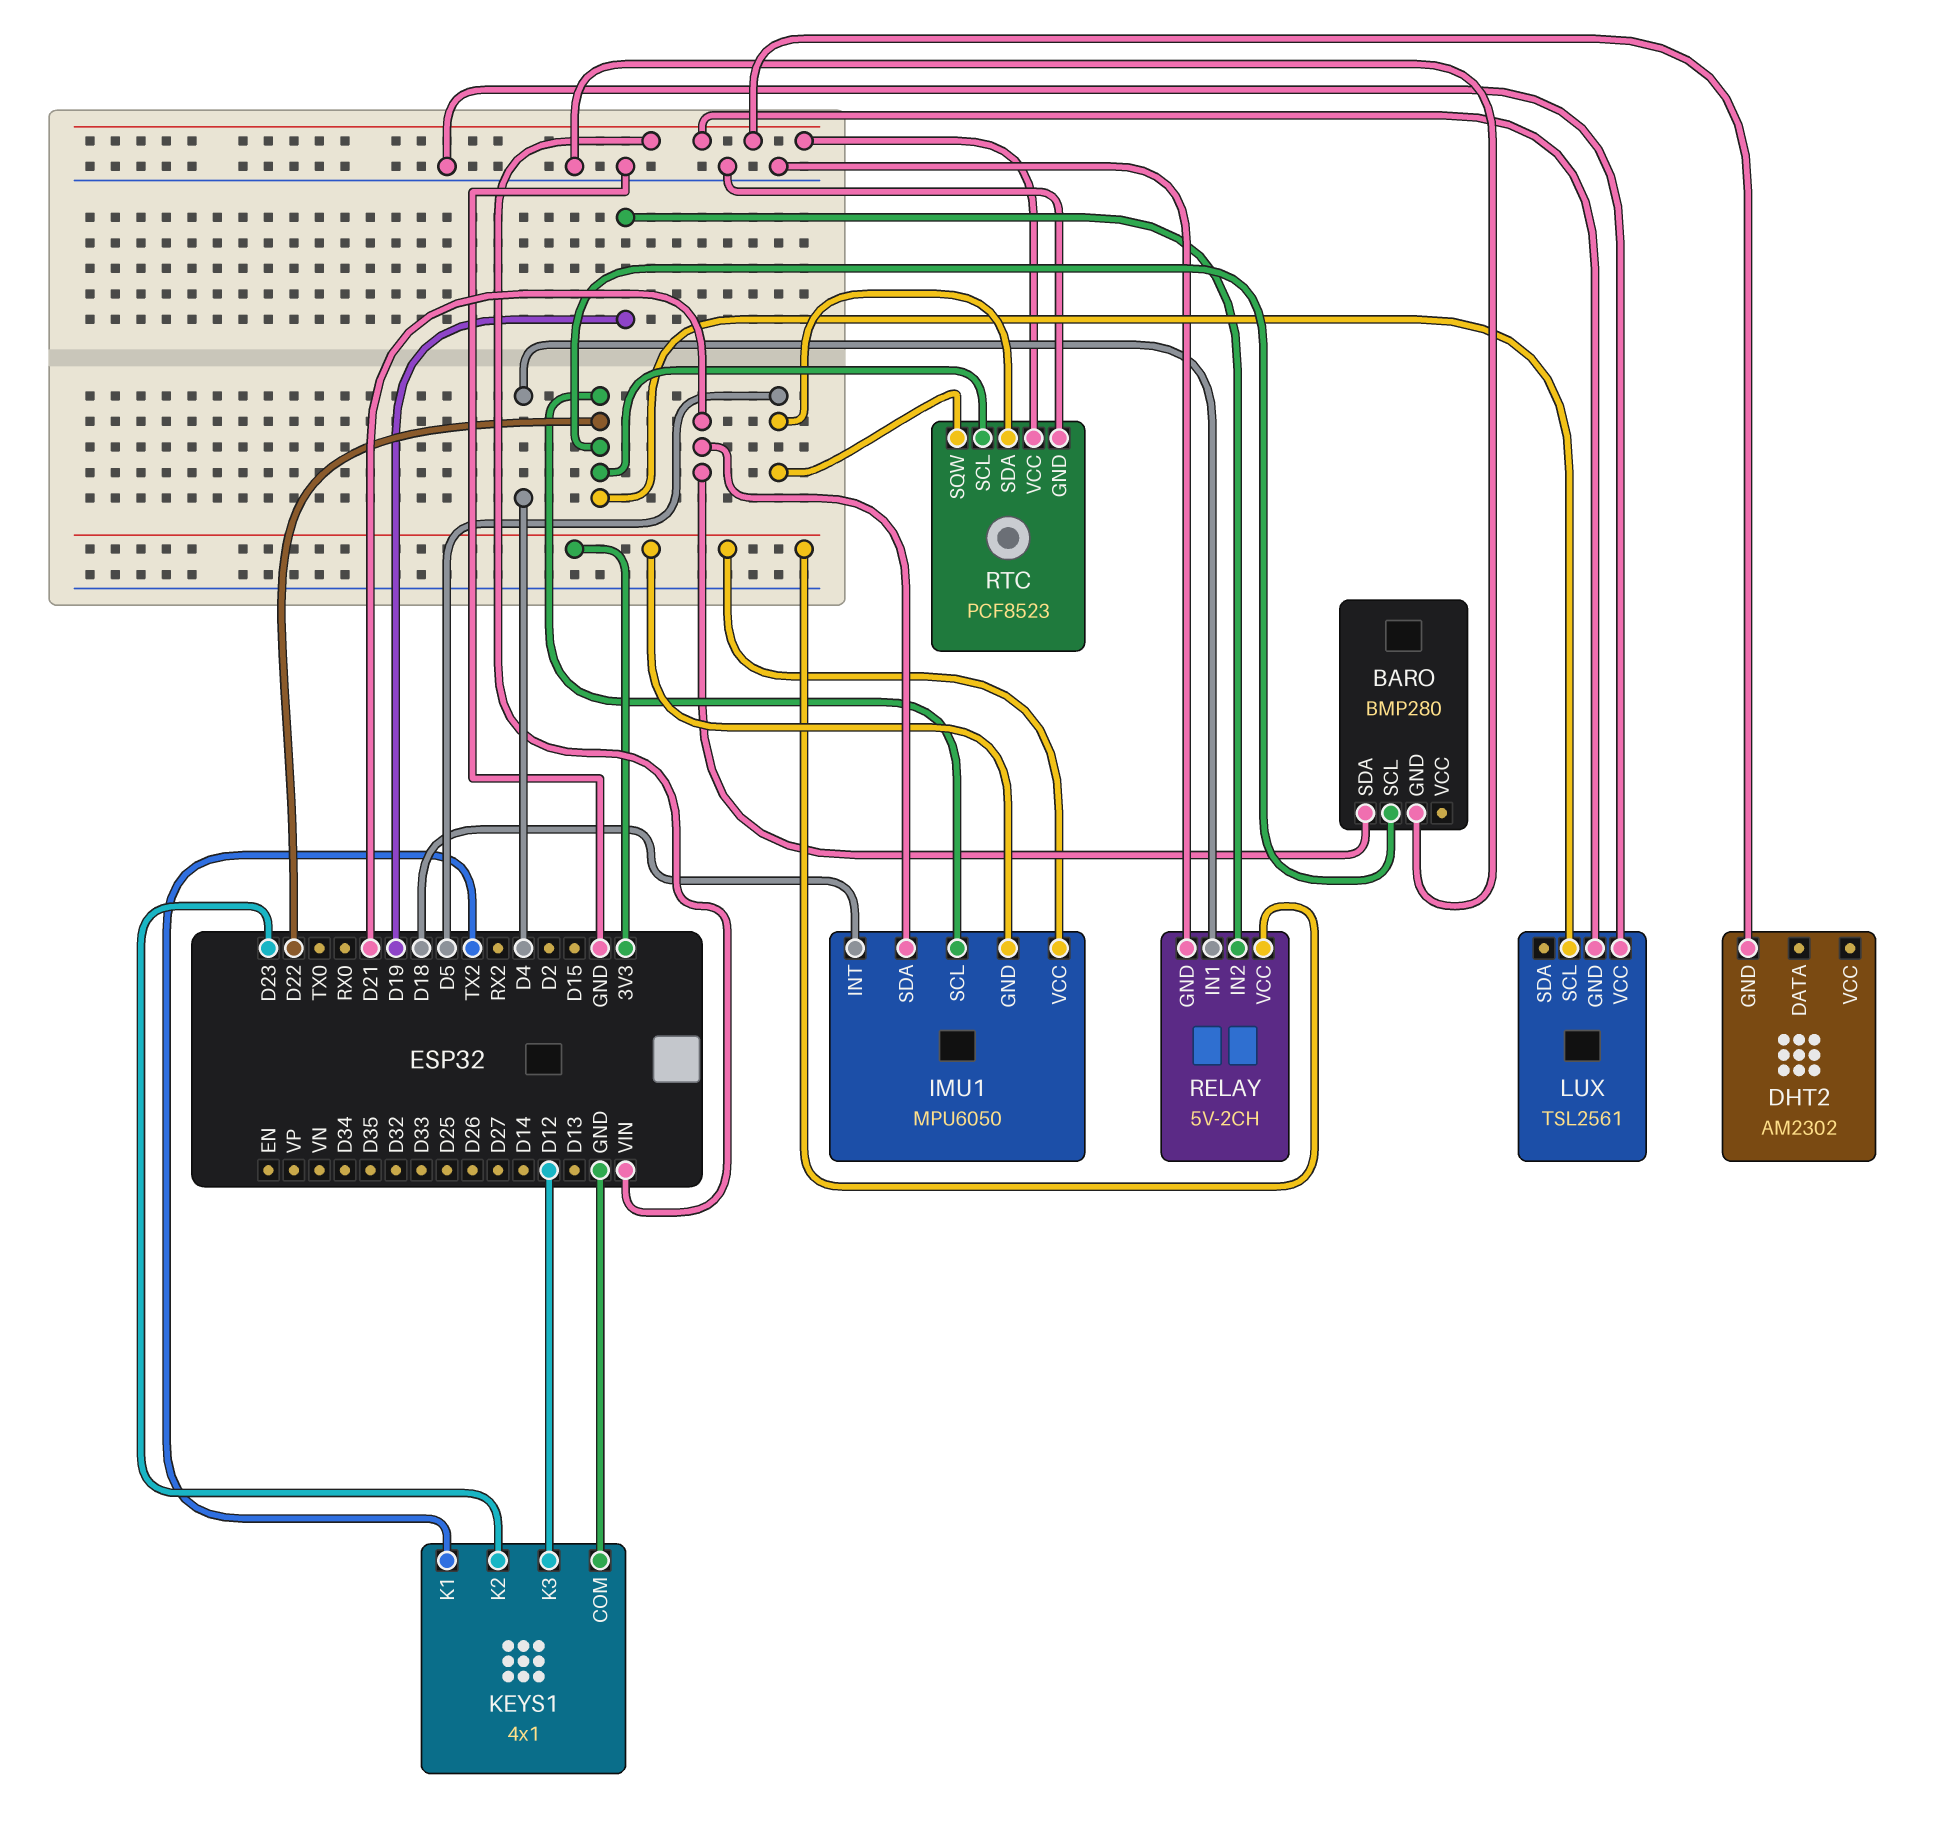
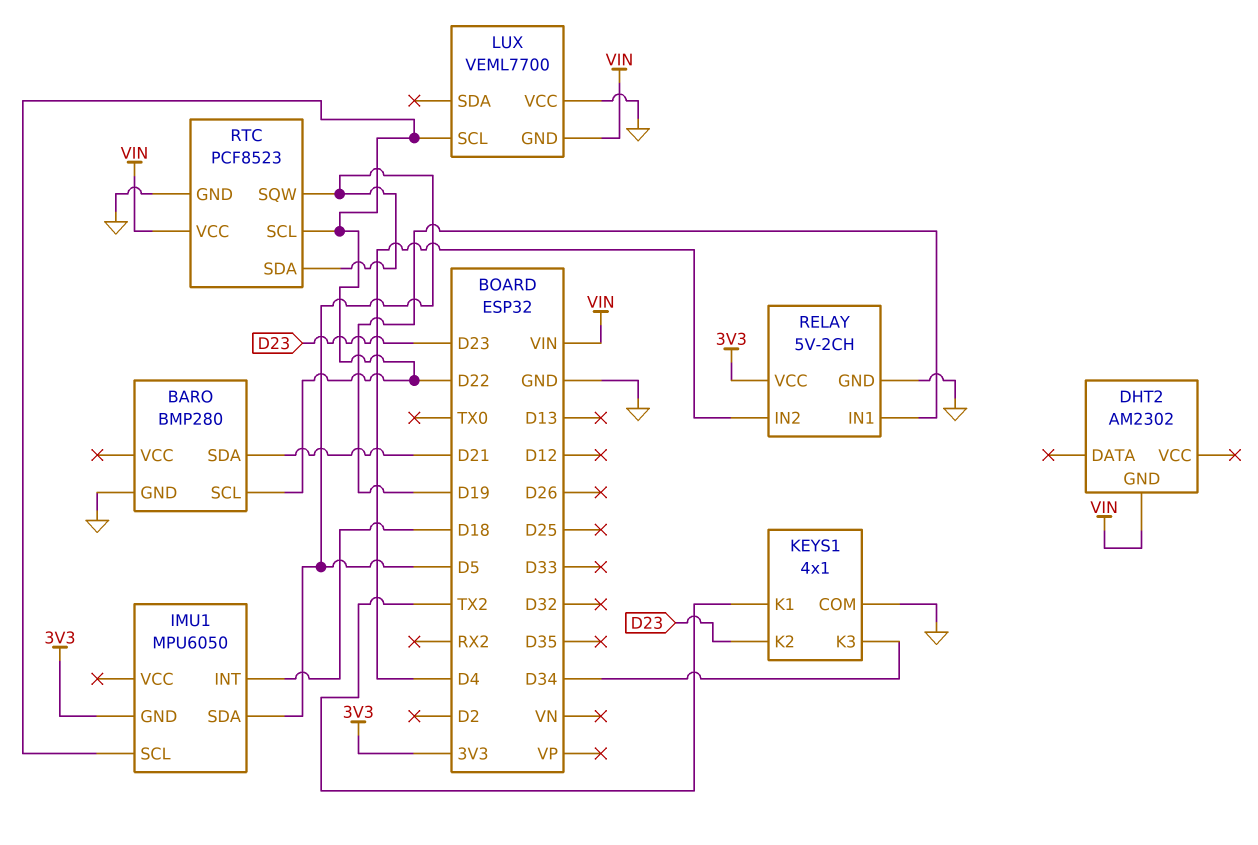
IMU1 pin SDA: D21 -> D5
IMU1 pin VCC: 3V3 -> none
KEYS1 pin K3: D12 -> D34
LUX: TSL2561 -> VEML7700
RELAY pin IN1: D4 -> D19
RELAY pin IN2: D19 -> D4

